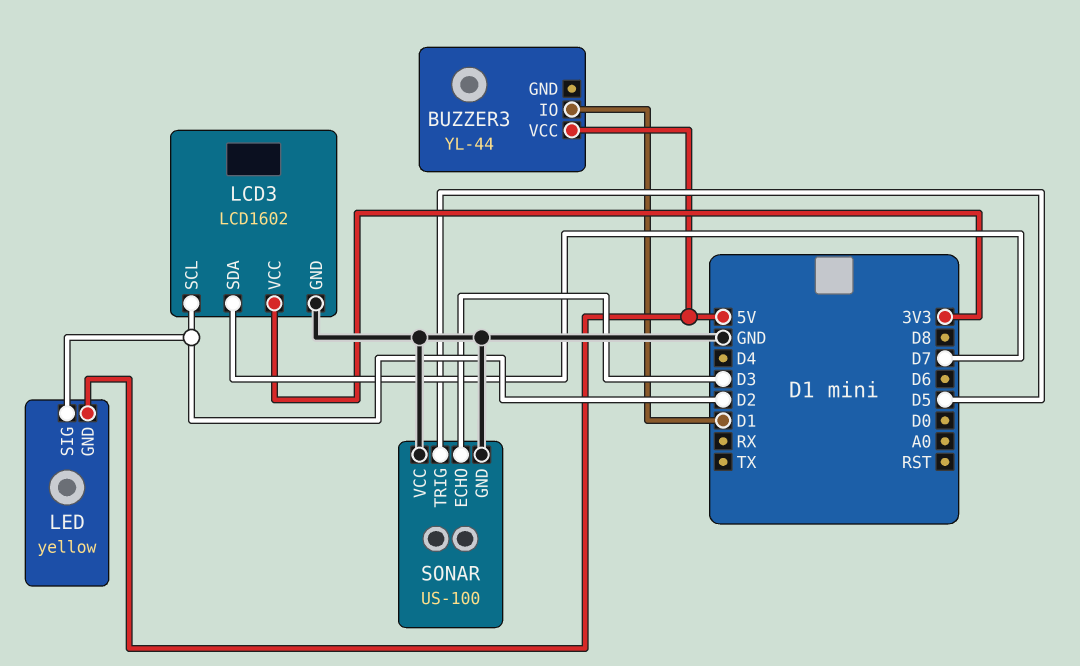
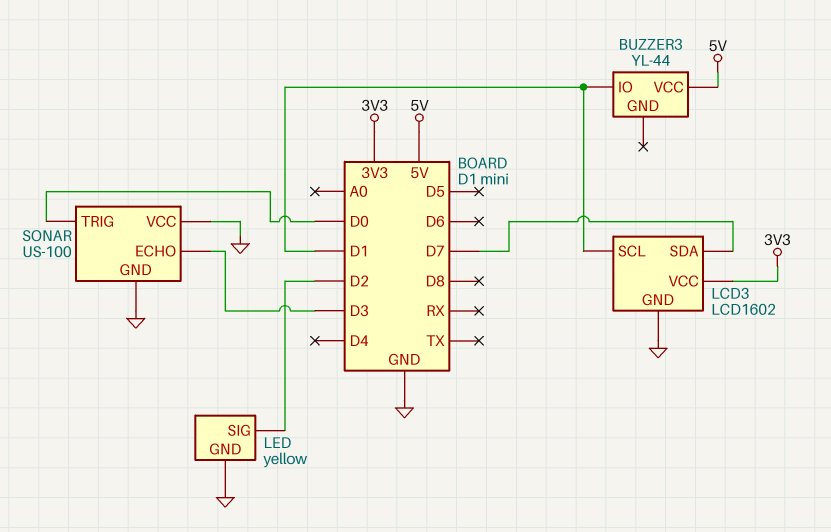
LCD3 pin SCL: D2 -> D1
LED pin GND: 5V -> GND
SONAR pin TRIG: D5 -> D0

